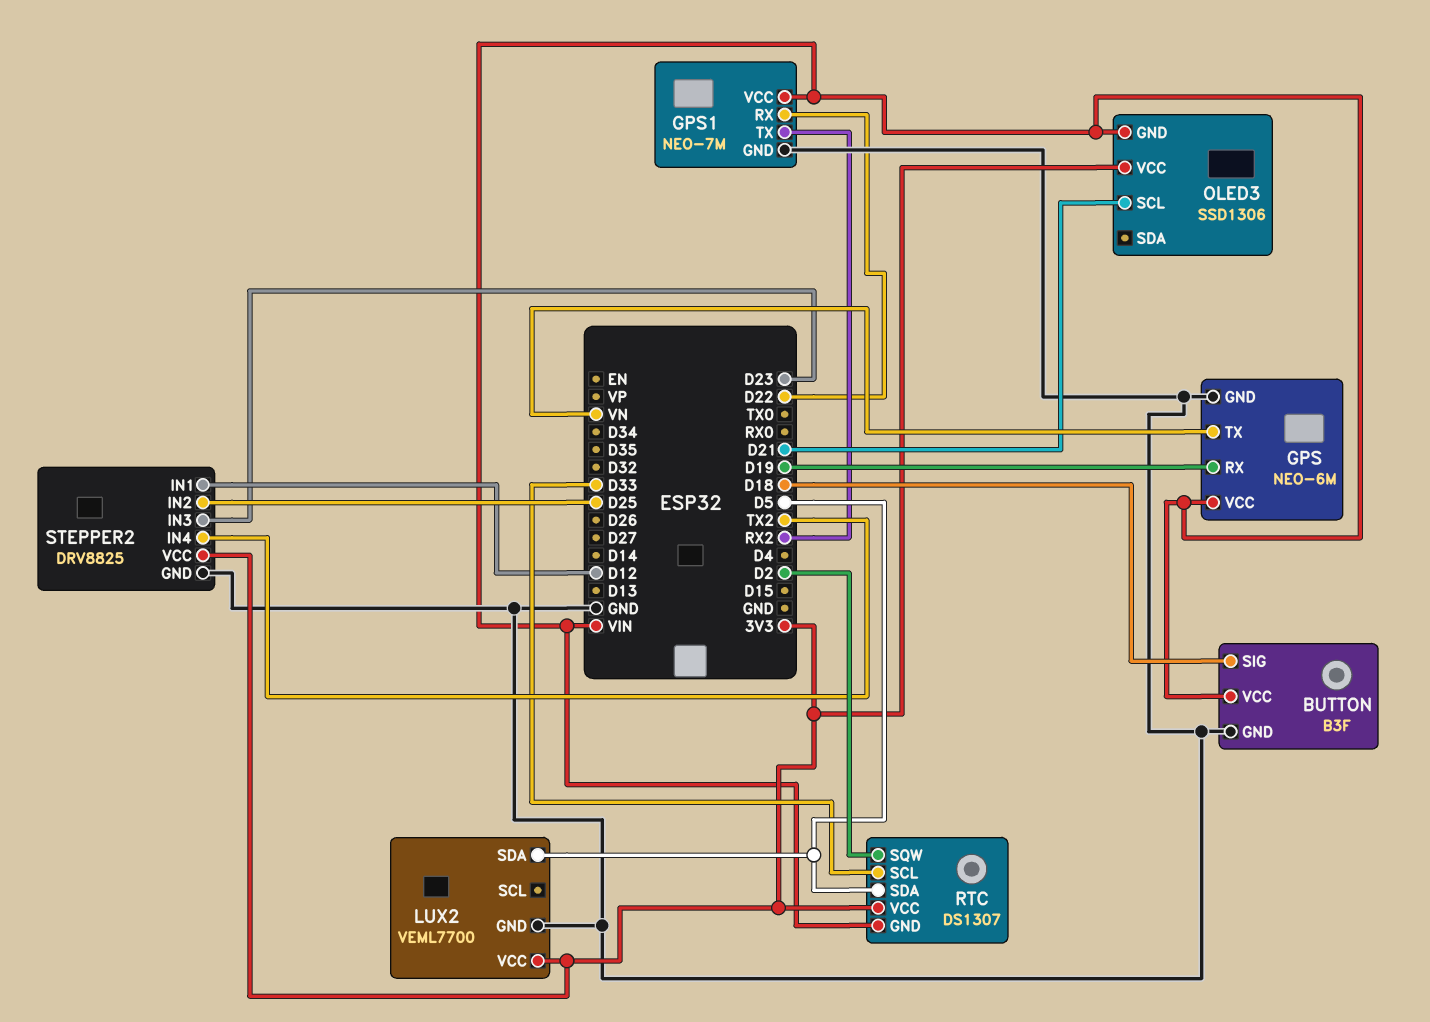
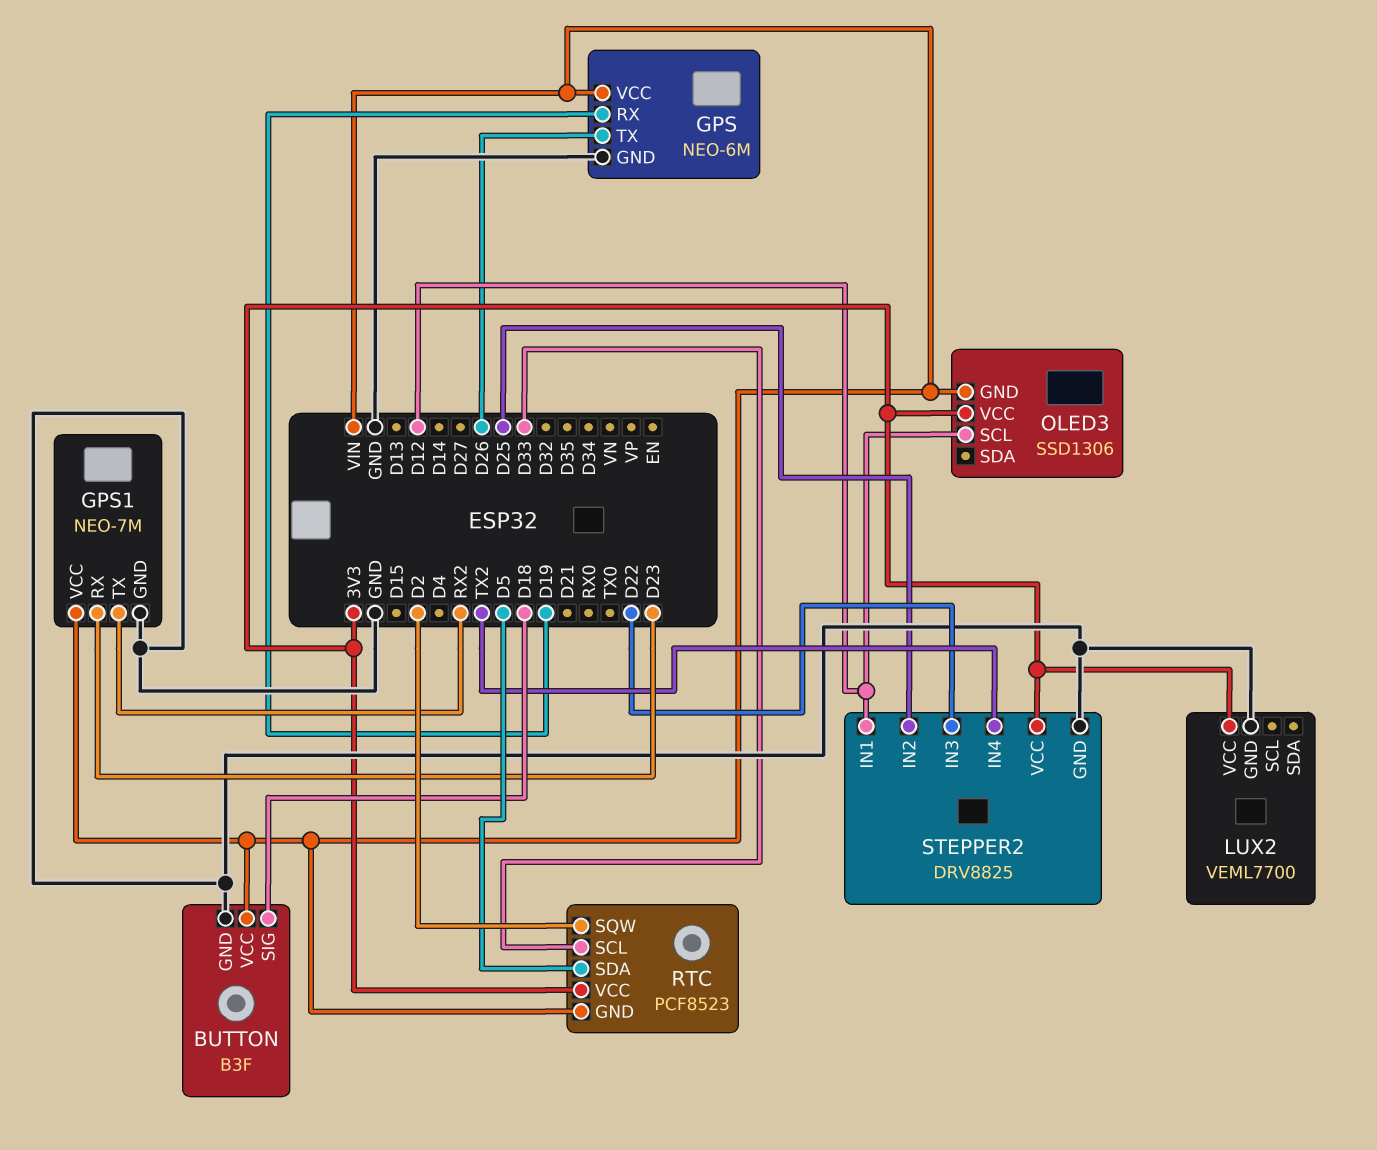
GPS pin TX: VN -> D26
GPS1 pin RX: D22 -> D23
LUX2 pin SDA: D5 -> none
OLED3 pin SCL: D21 -> D12
RTC: DS1307 -> PCF8523
STEPPER2 pin IN3: D23 -> D22

